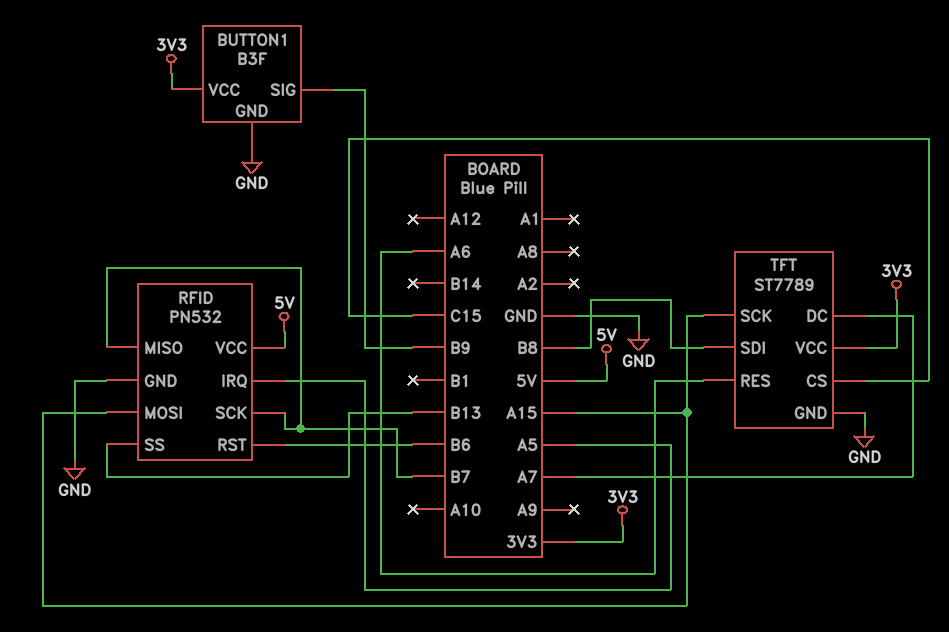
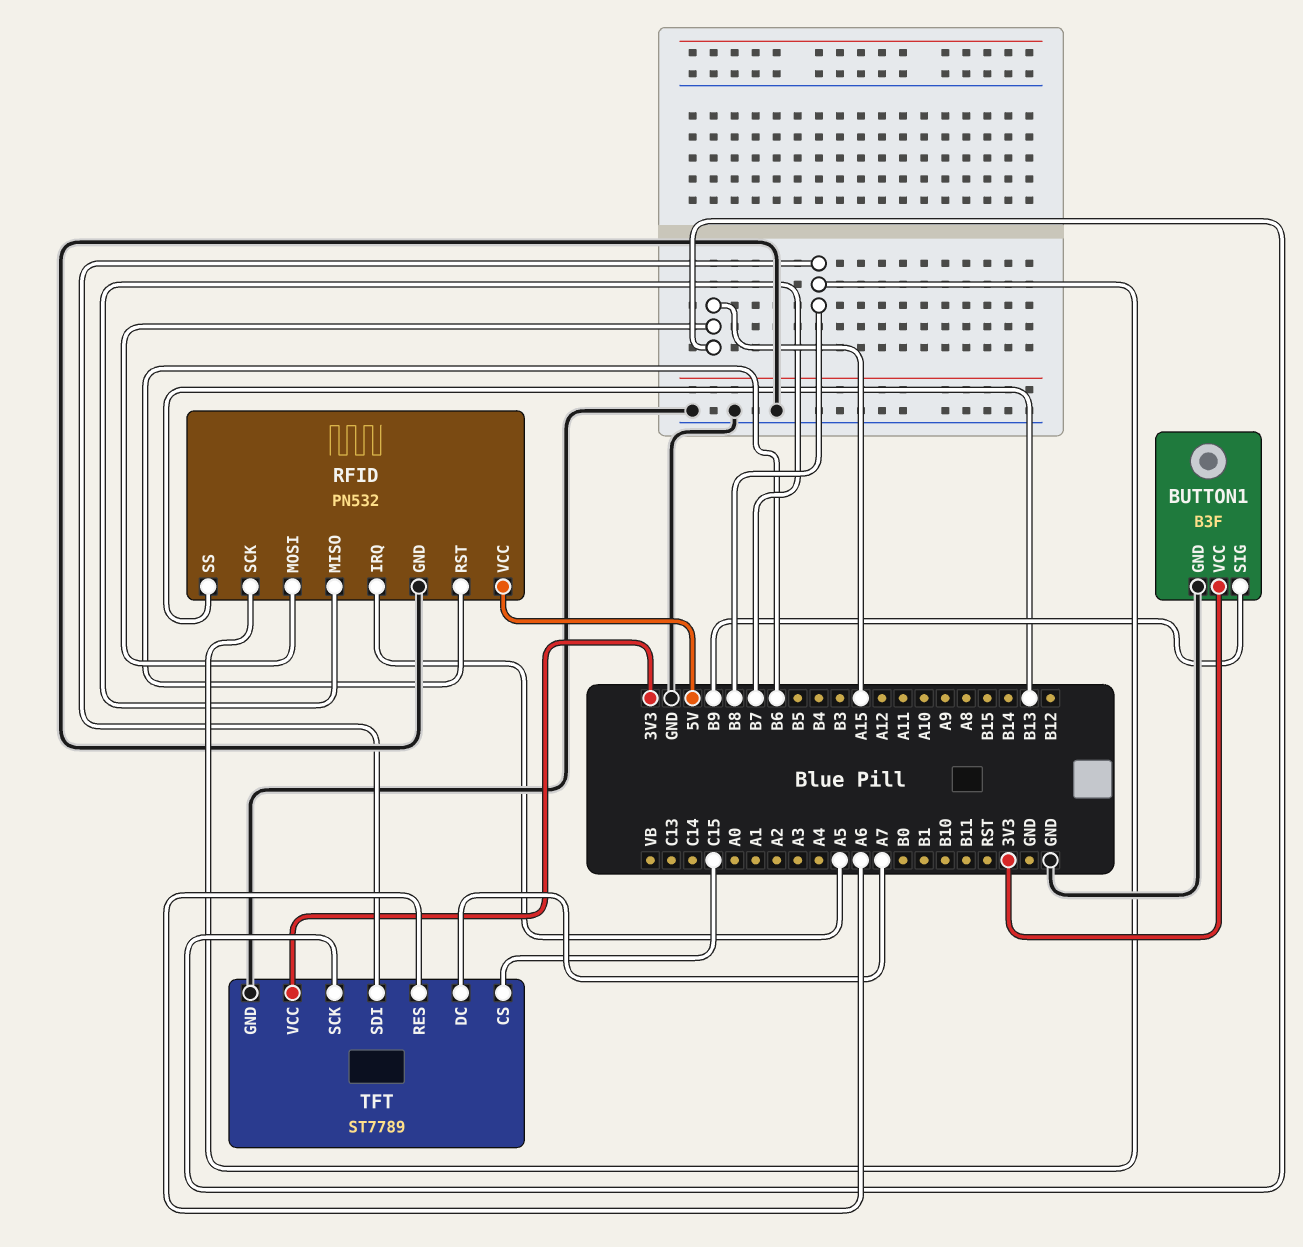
RFID pin SCK: B7 -> B8

